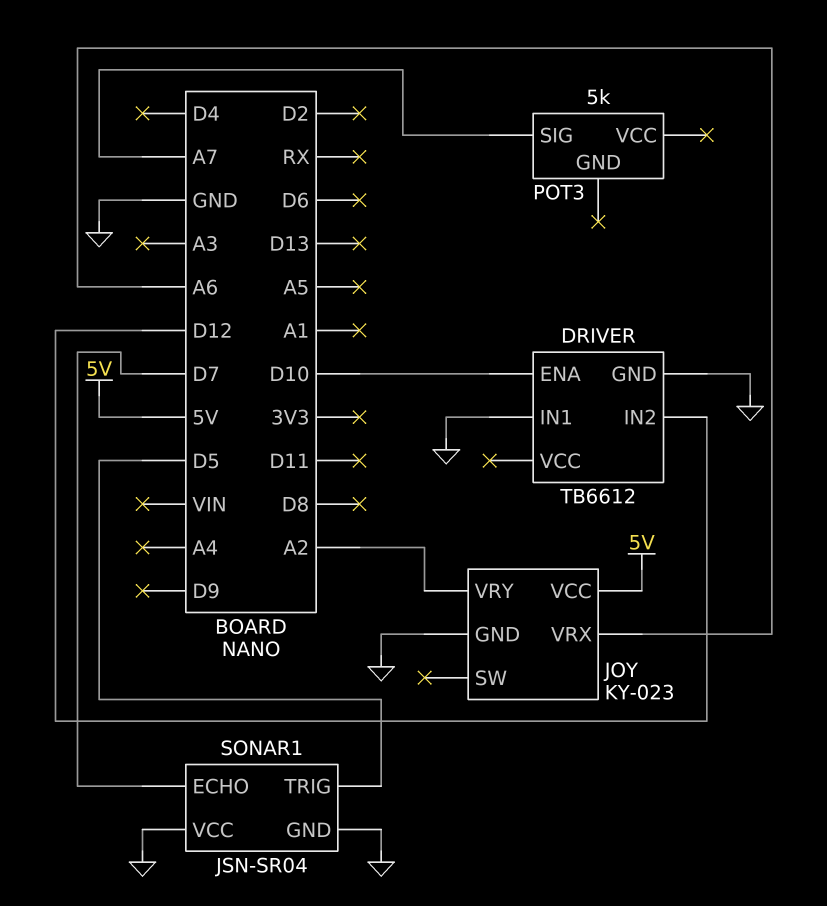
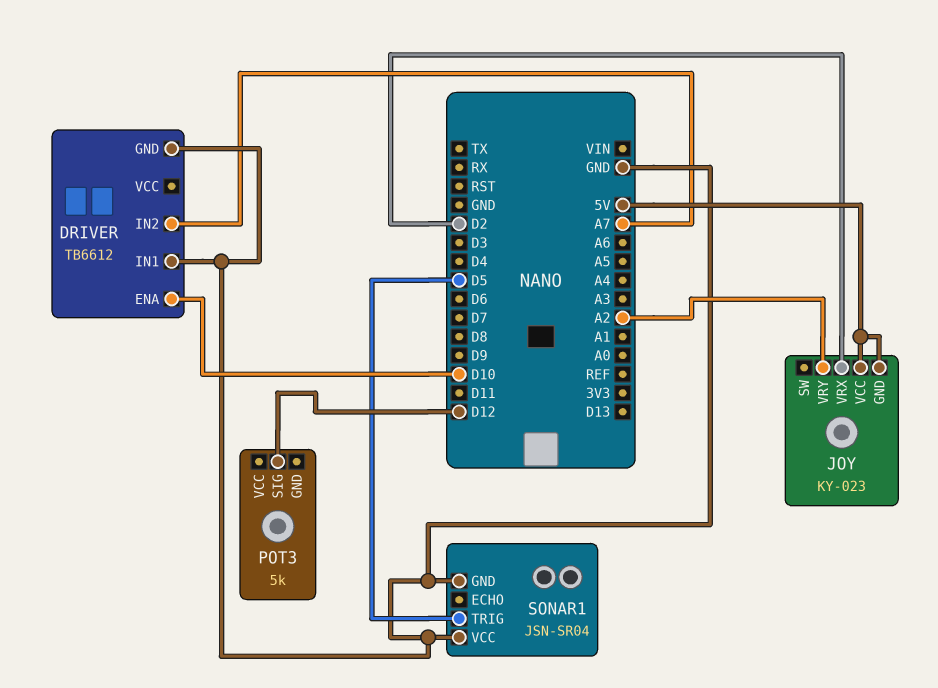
DRIVER pin IN2: D12 -> A7
JOY pin GND: GND -> 5V
JOY pin VRX: A6 -> D2
POT3 pin SIG: A7 -> D12
SONAR1 pin ECHO: D7 -> none

